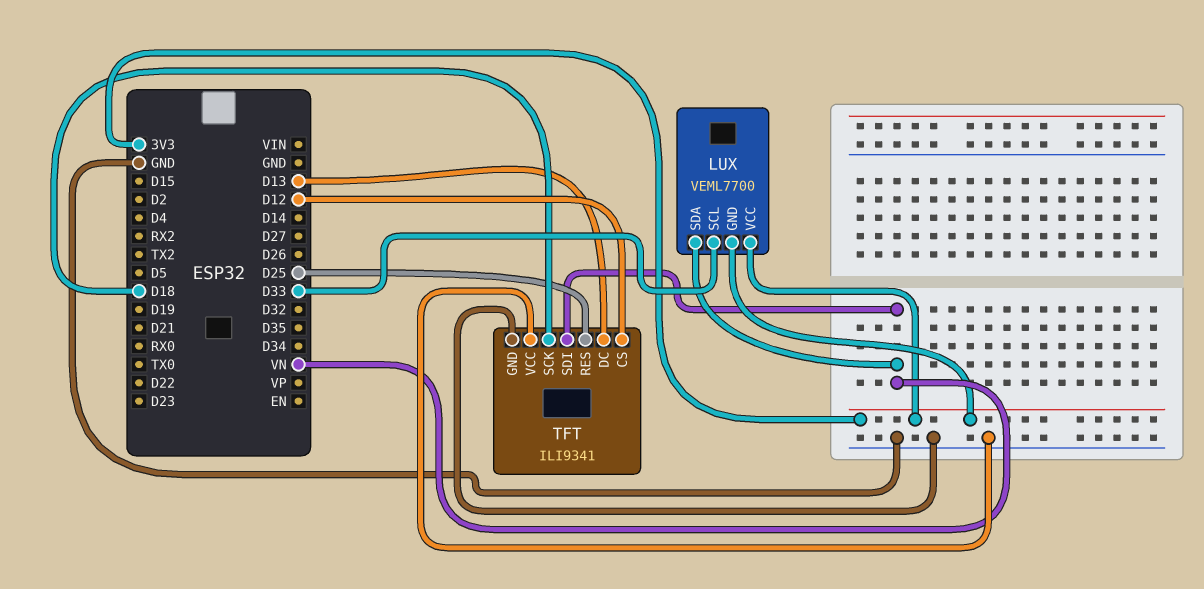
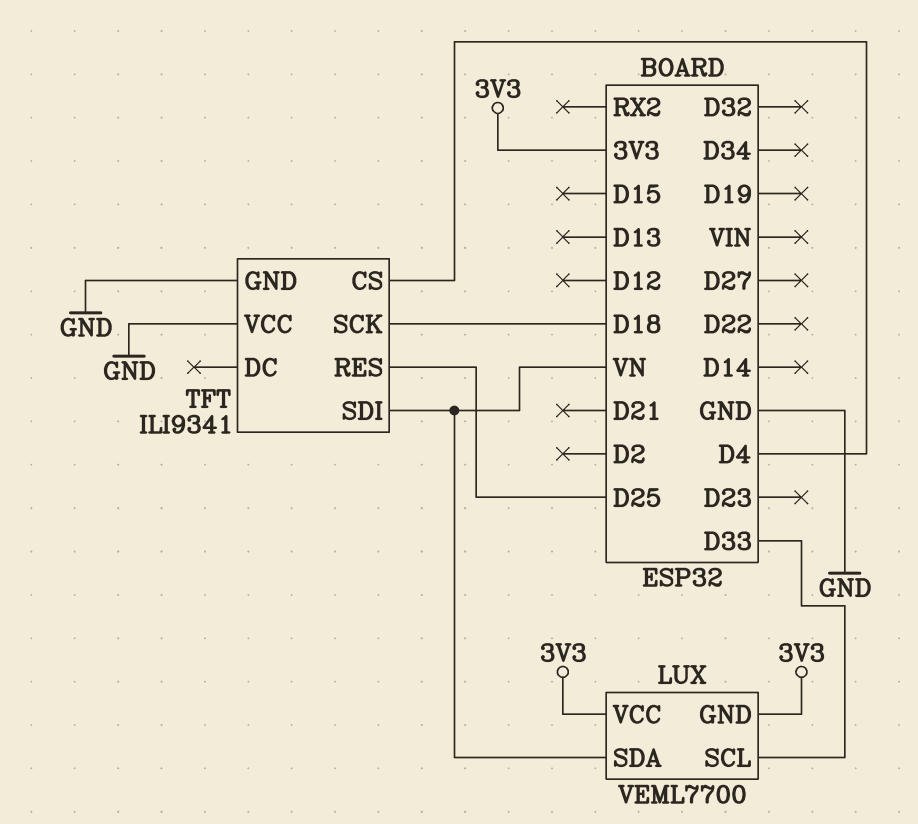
TFT pin CS: D12 -> D4
TFT pin DC: D13 -> none

